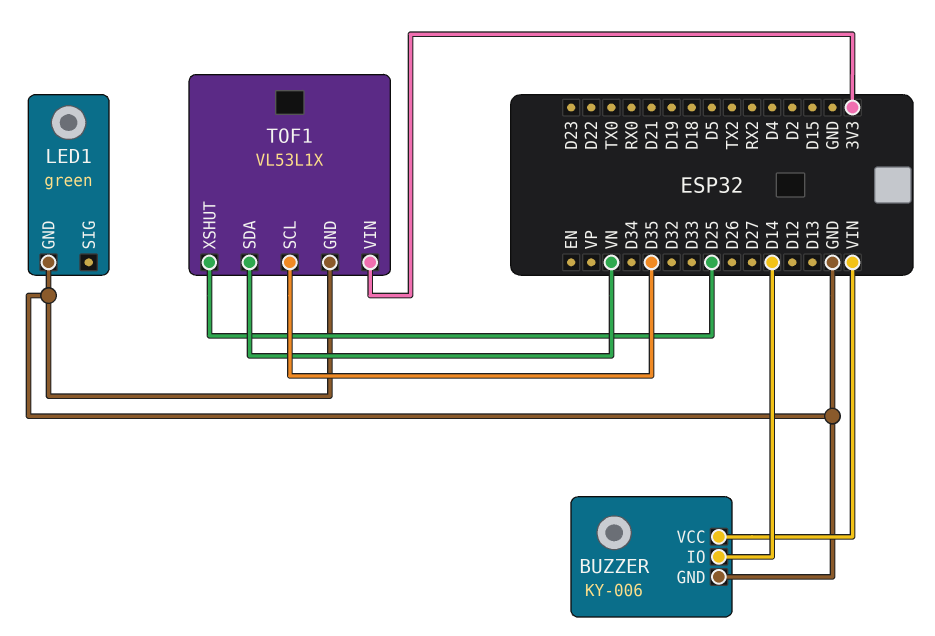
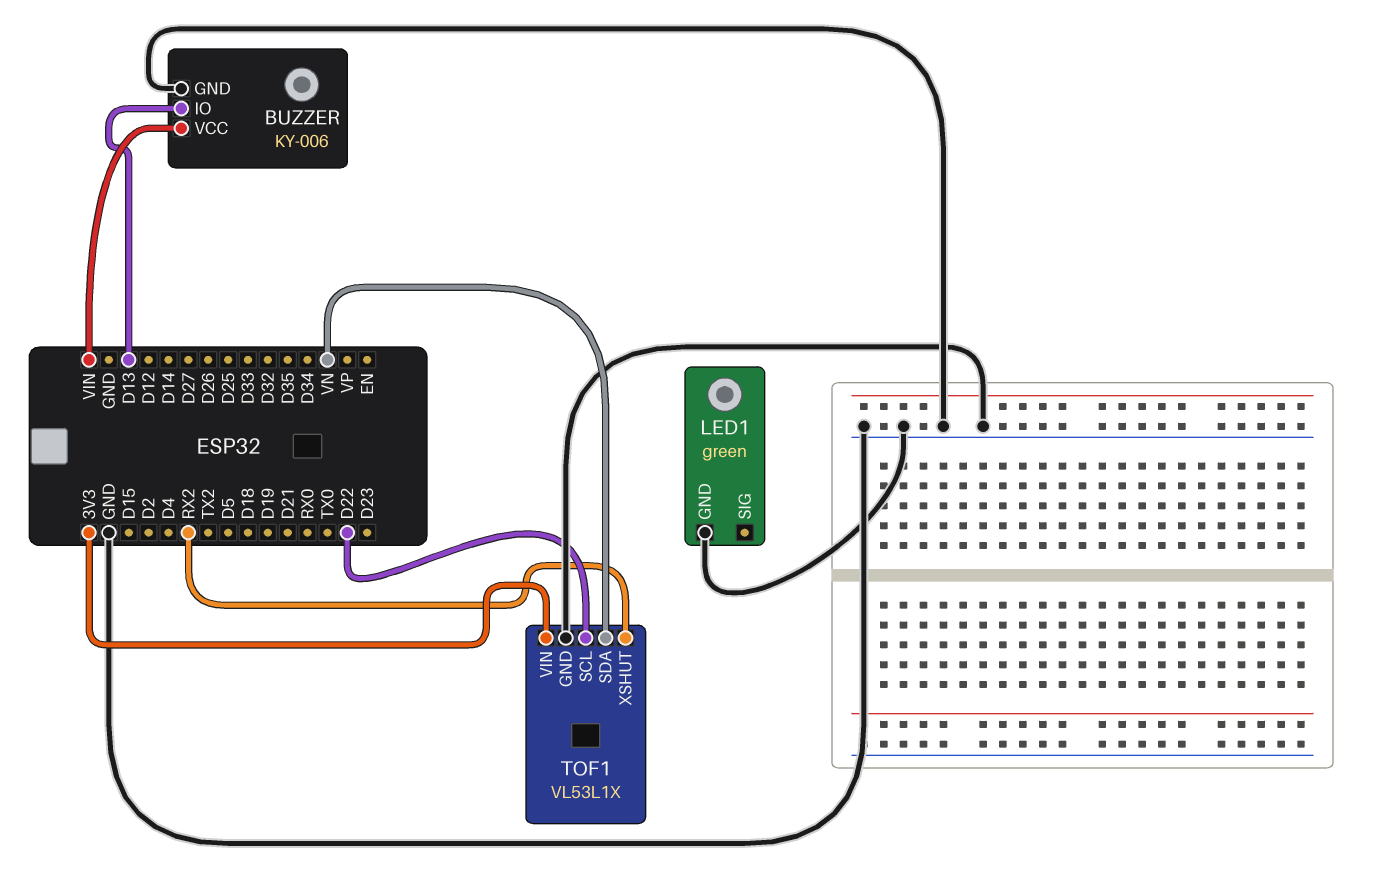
BUZZER pin IO: D14 -> D13
TOF1 pin SCL: D35 -> D22
TOF1 pin XSHUT: D25 -> RX2

